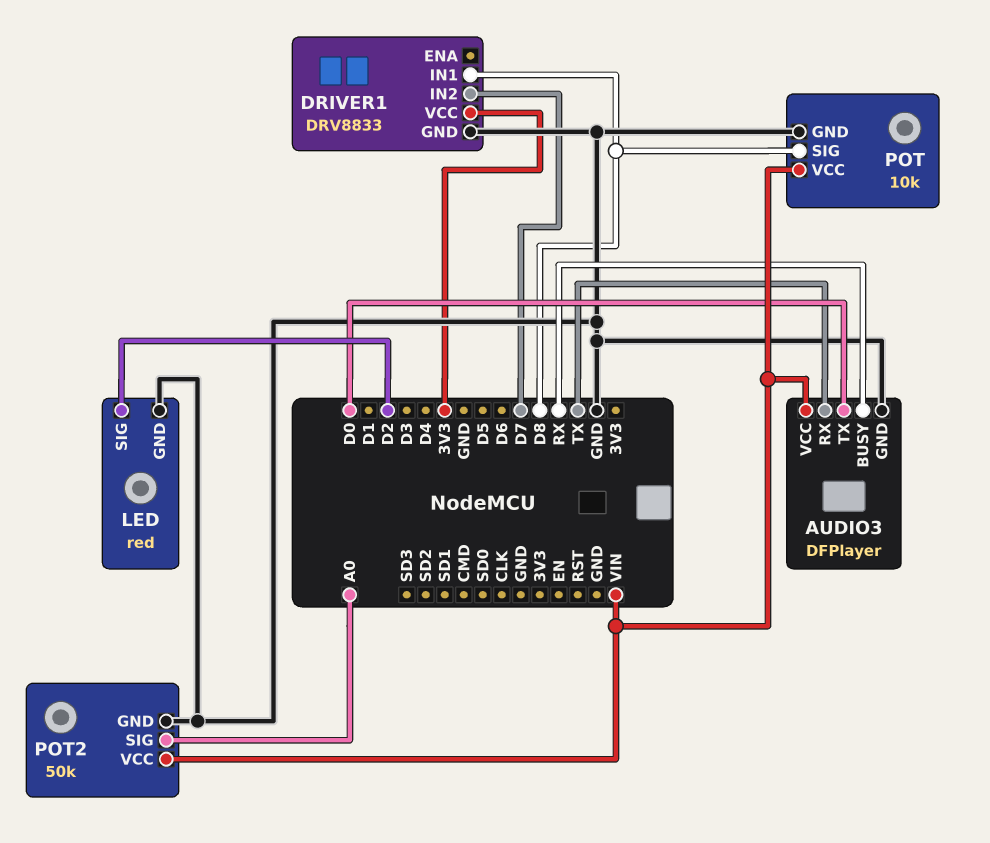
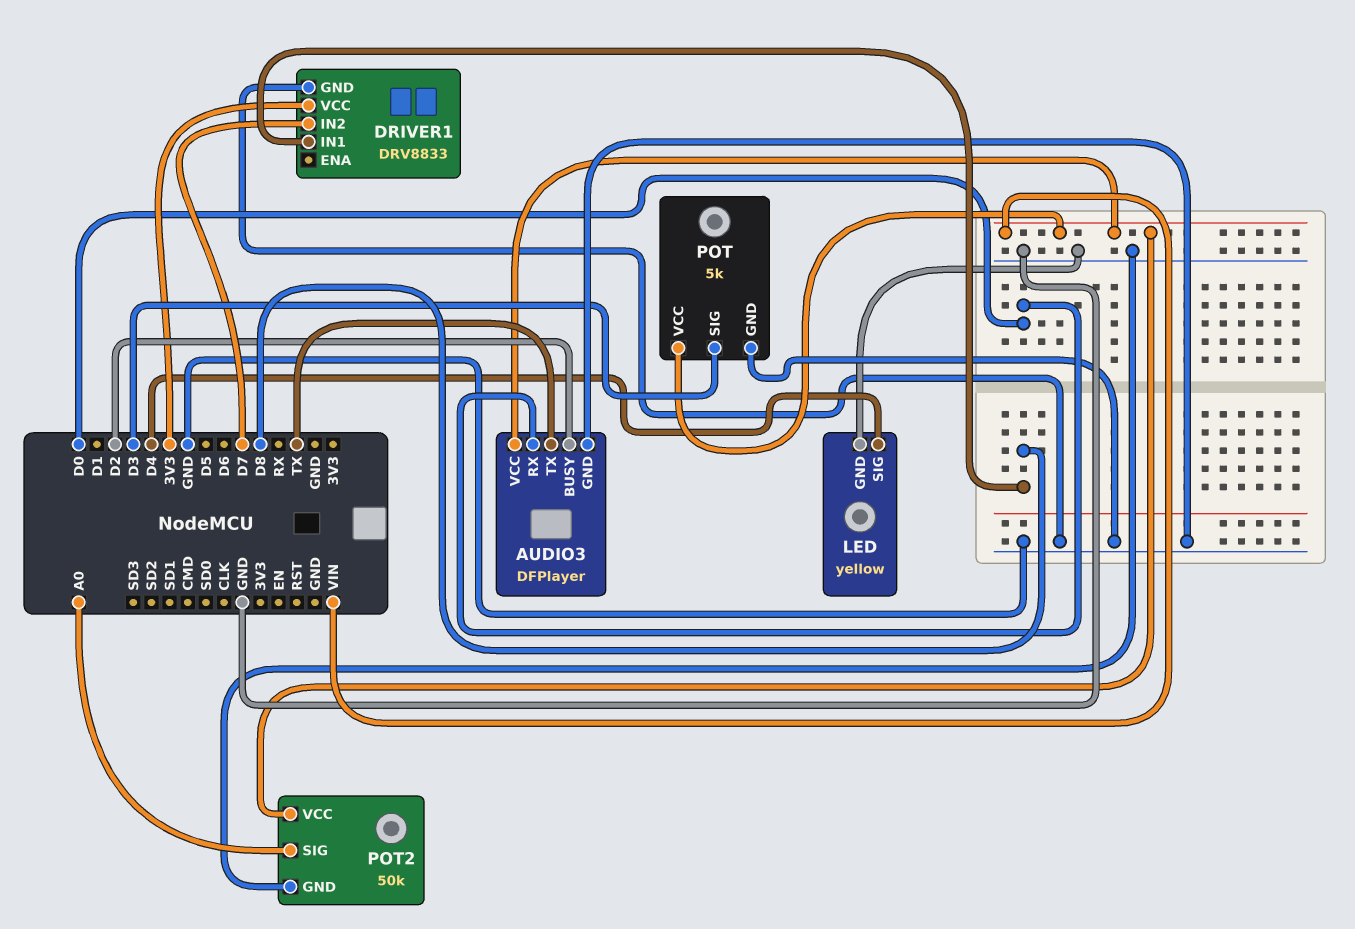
AUDIO3 pin BUSY: RX -> D2
AUDIO3 pin RX: TX -> D0
AUDIO3 pin TX: D0 -> TX
LED: red -> yellow
LED pin SIG: D2 -> D4
POT: 10k -> 5k
POT pin SIG: D8 -> D3

